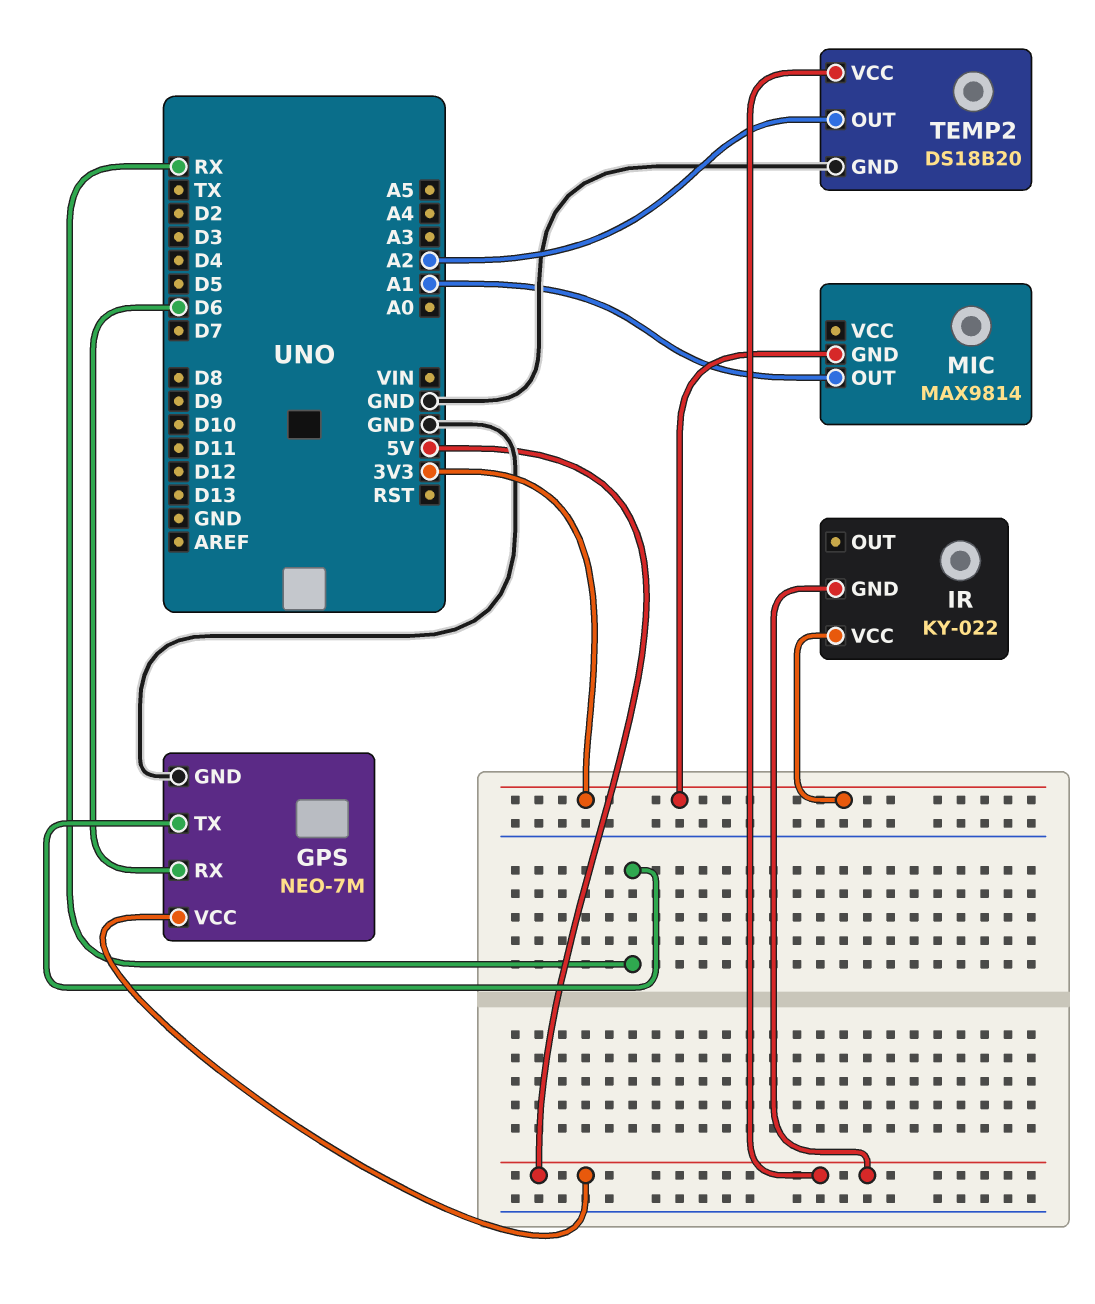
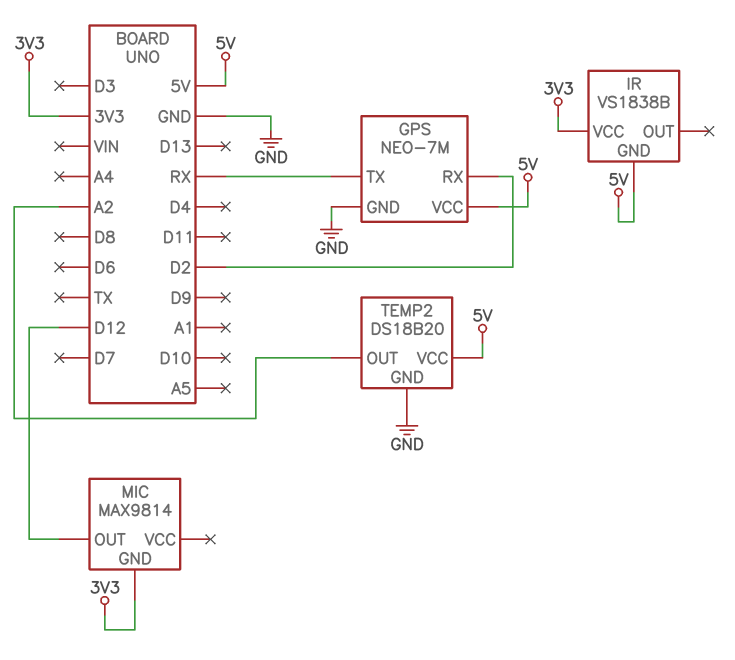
GPS pin RX: D6 -> D2
IR: KY-022 -> VS1838B
MIC pin OUT: A1 -> D12

